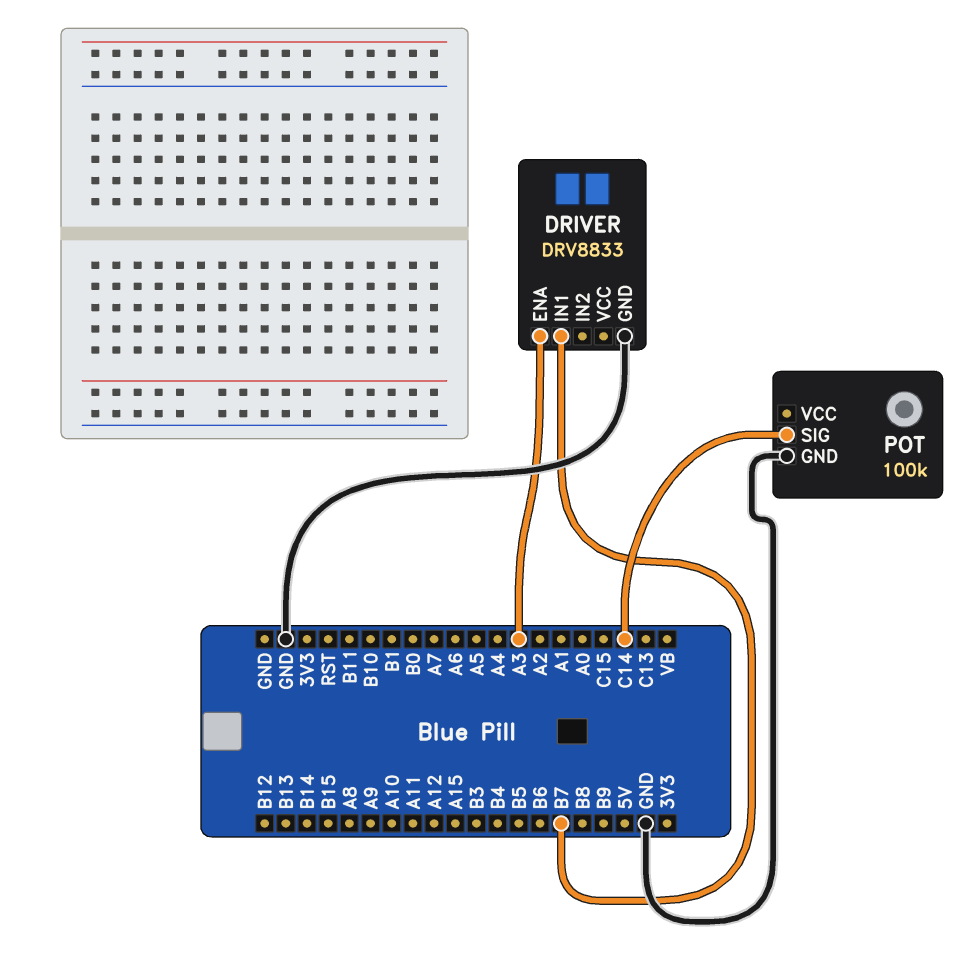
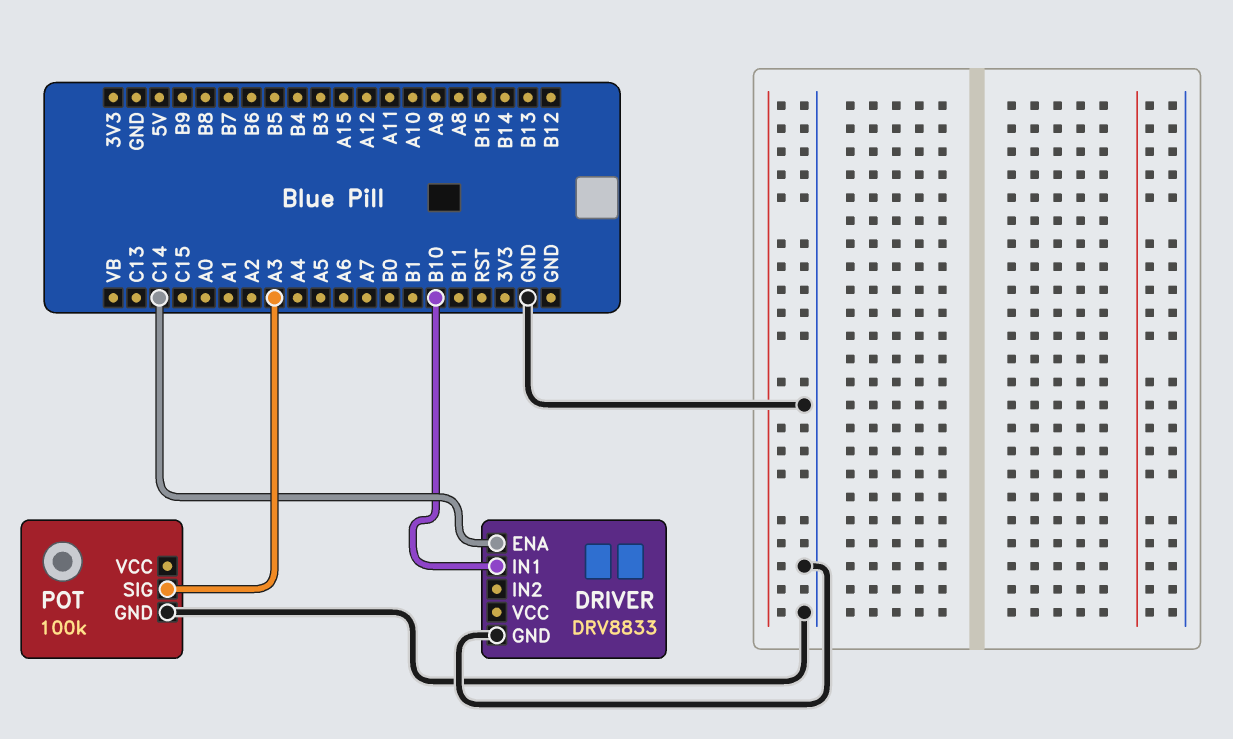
DRIVER pin ENA: A3 -> C14
DRIVER pin IN1: B7 -> B10
POT pin SIG: C14 -> A3

